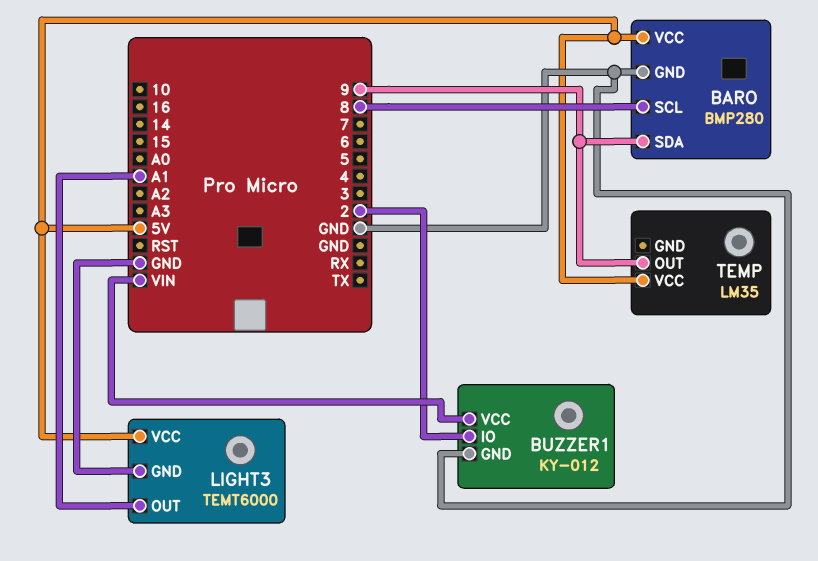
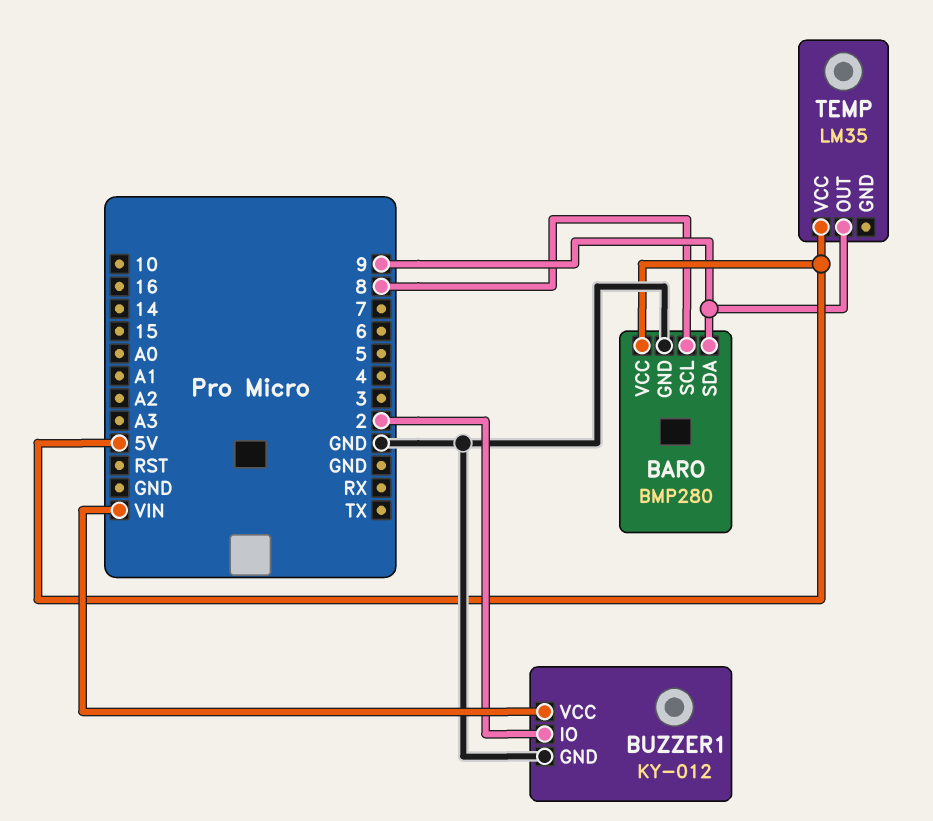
LIGHT3: TEMT6000 -> none
LIGHT3 pin GND: GND -> none
LIGHT3 pin OUT: A1 -> none
LIGHT3 pin VCC: 5V -> none

